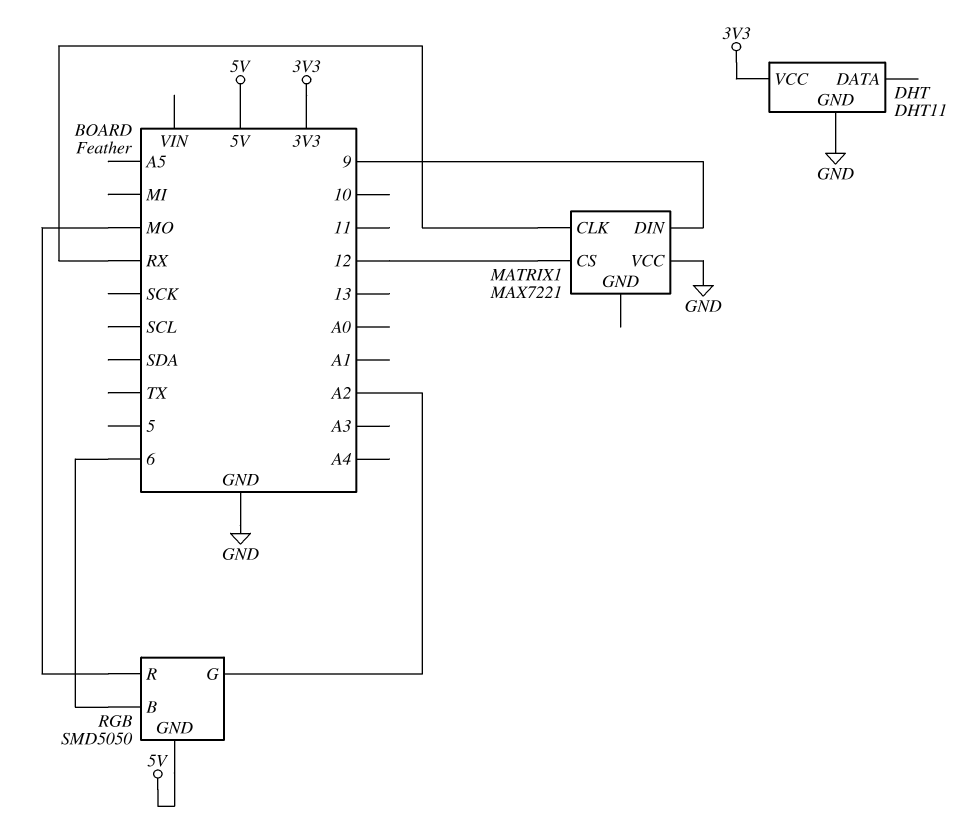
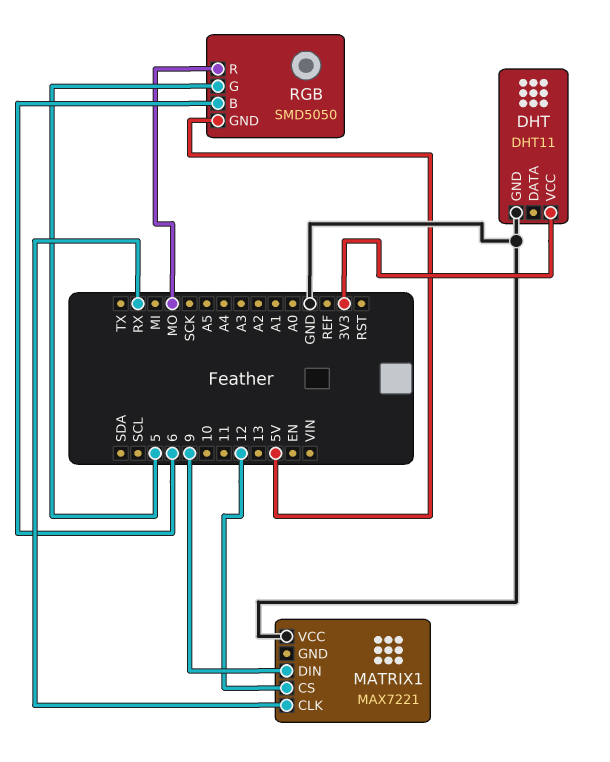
RGB pin G: A2 -> 5

